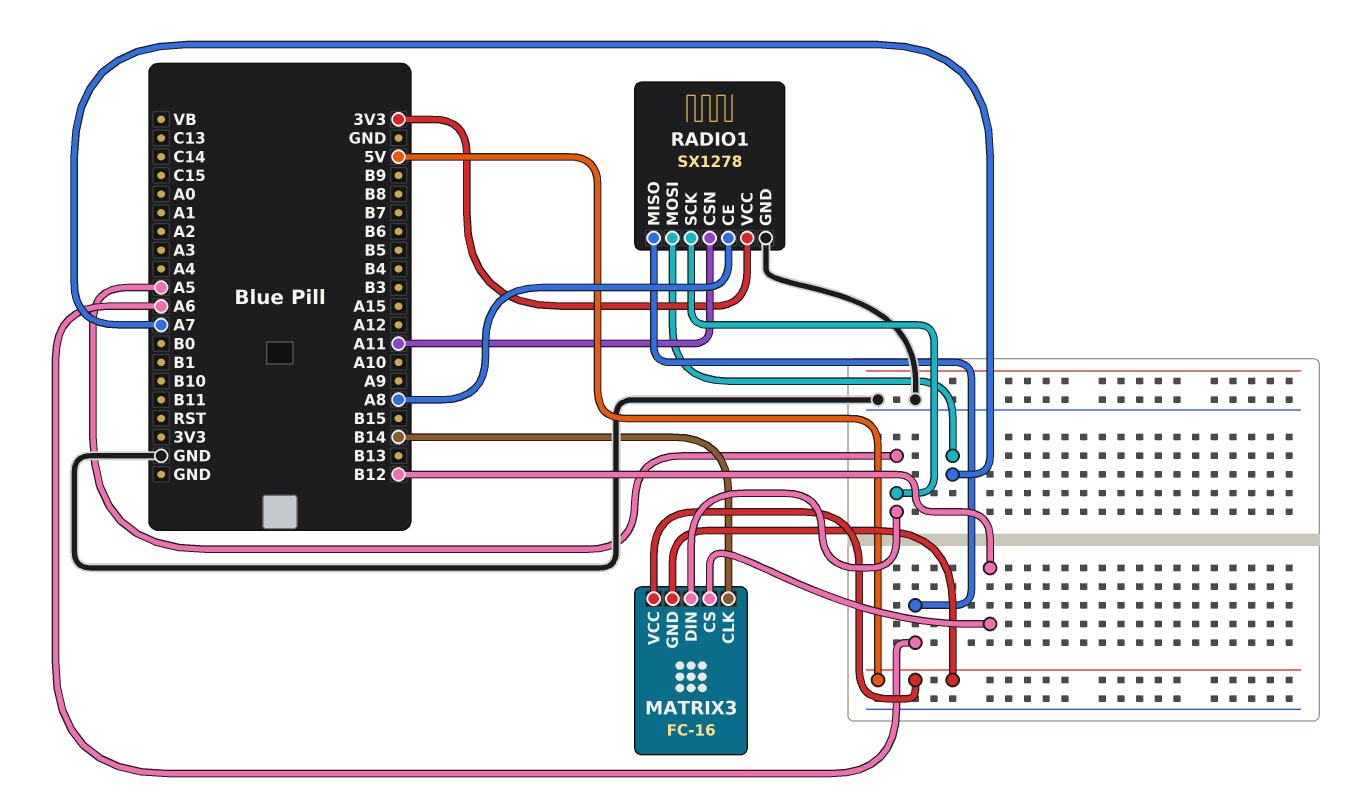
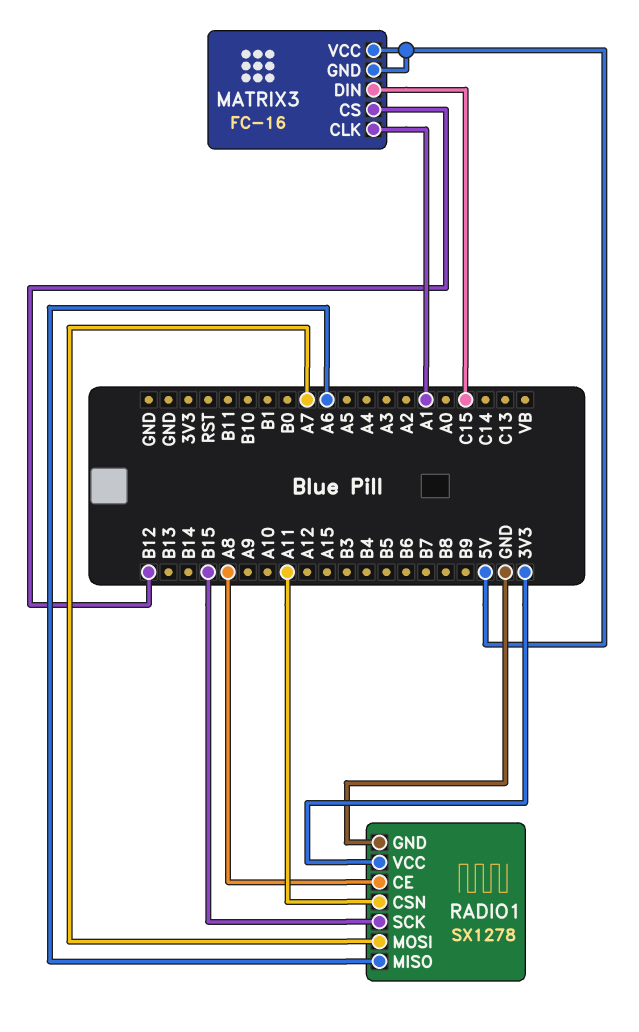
MATRIX3 pin CLK: B14 -> A1
MATRIX3 pin DIN: A5 -> C15
RADIO1 pin SCK: A5 -> B15

